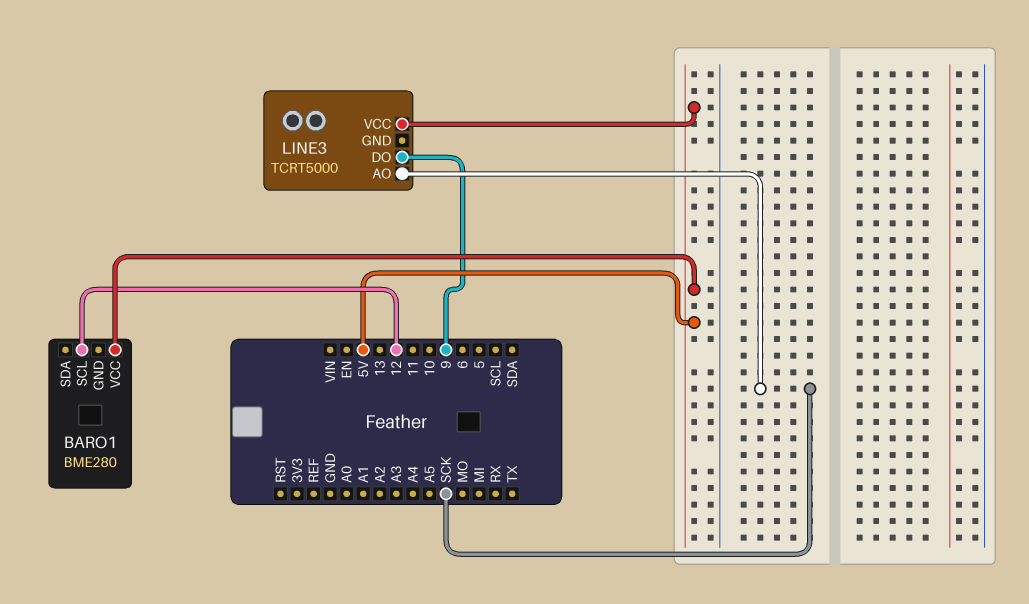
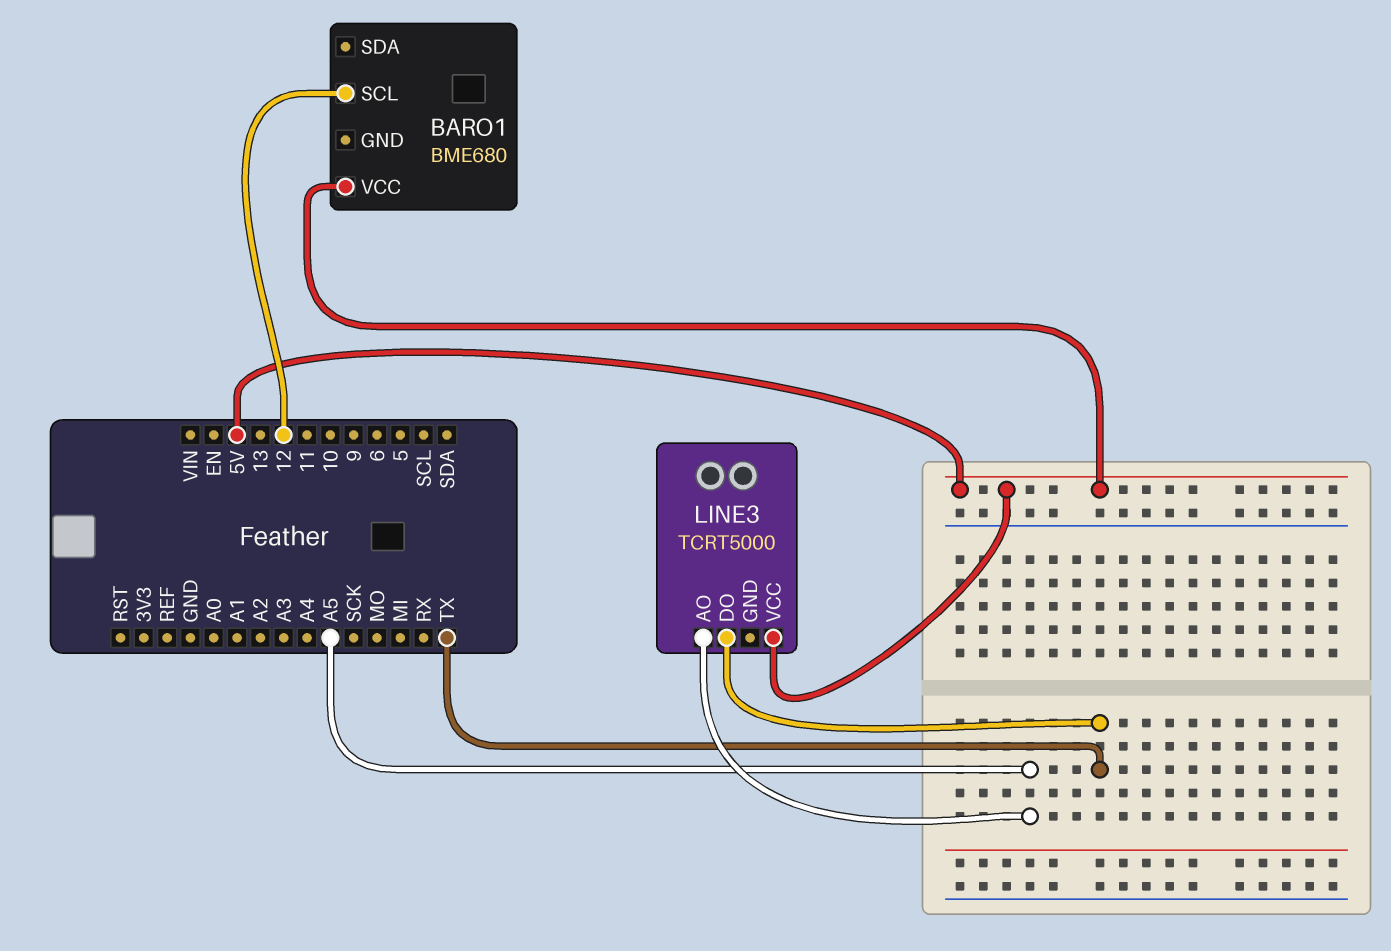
BARO1: BME280 -> BME680
LINE3 pin AO: SCK -> A5
LINE3 pin DO: 9 -> TX

